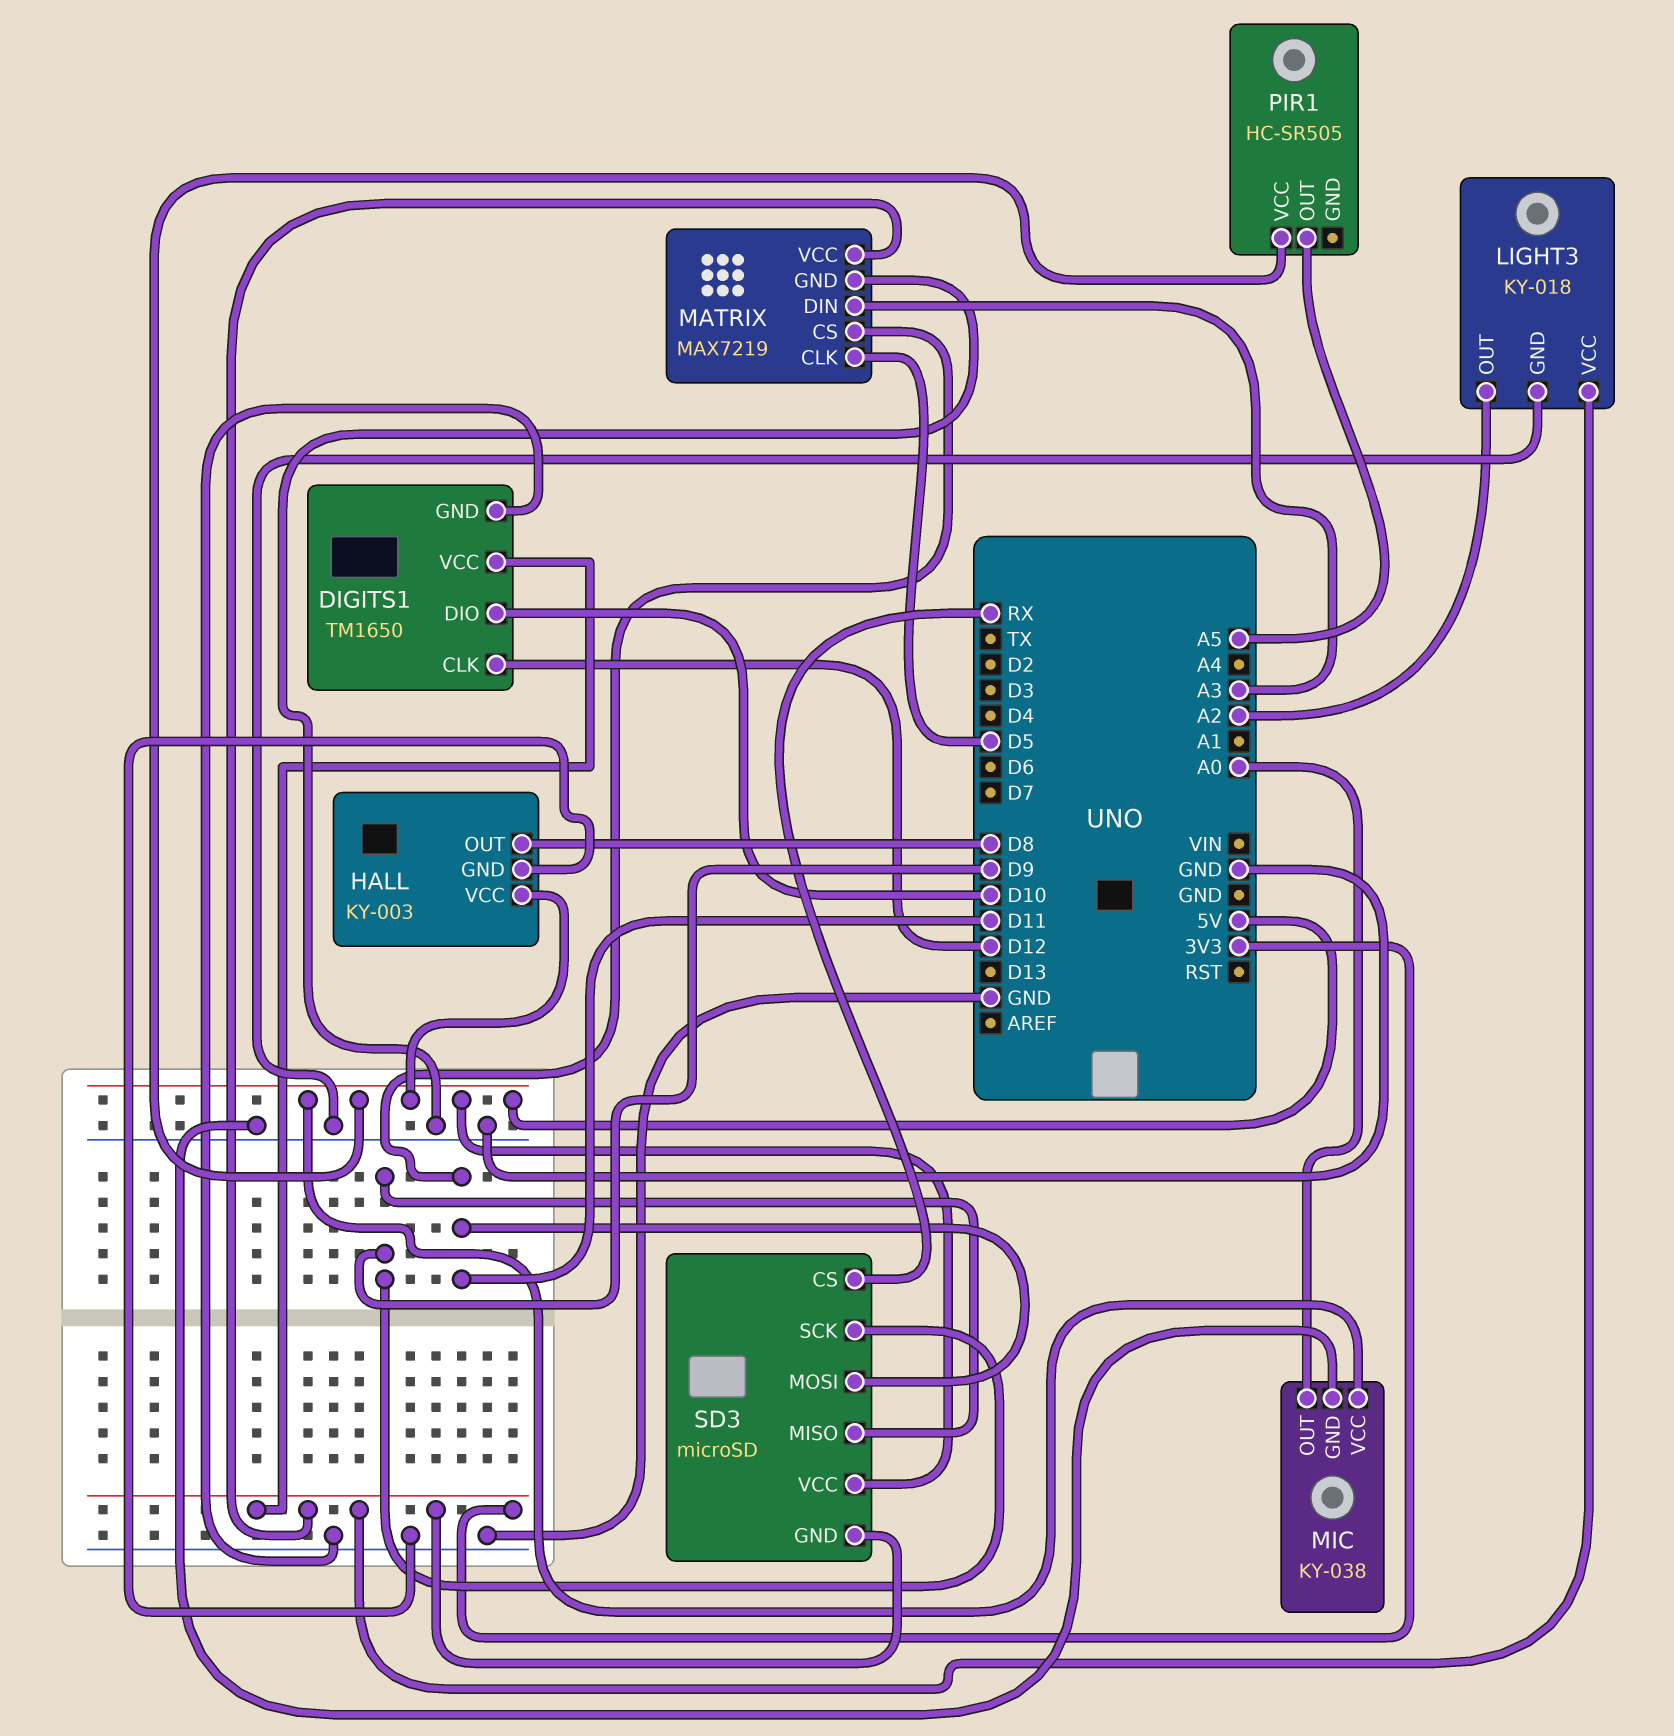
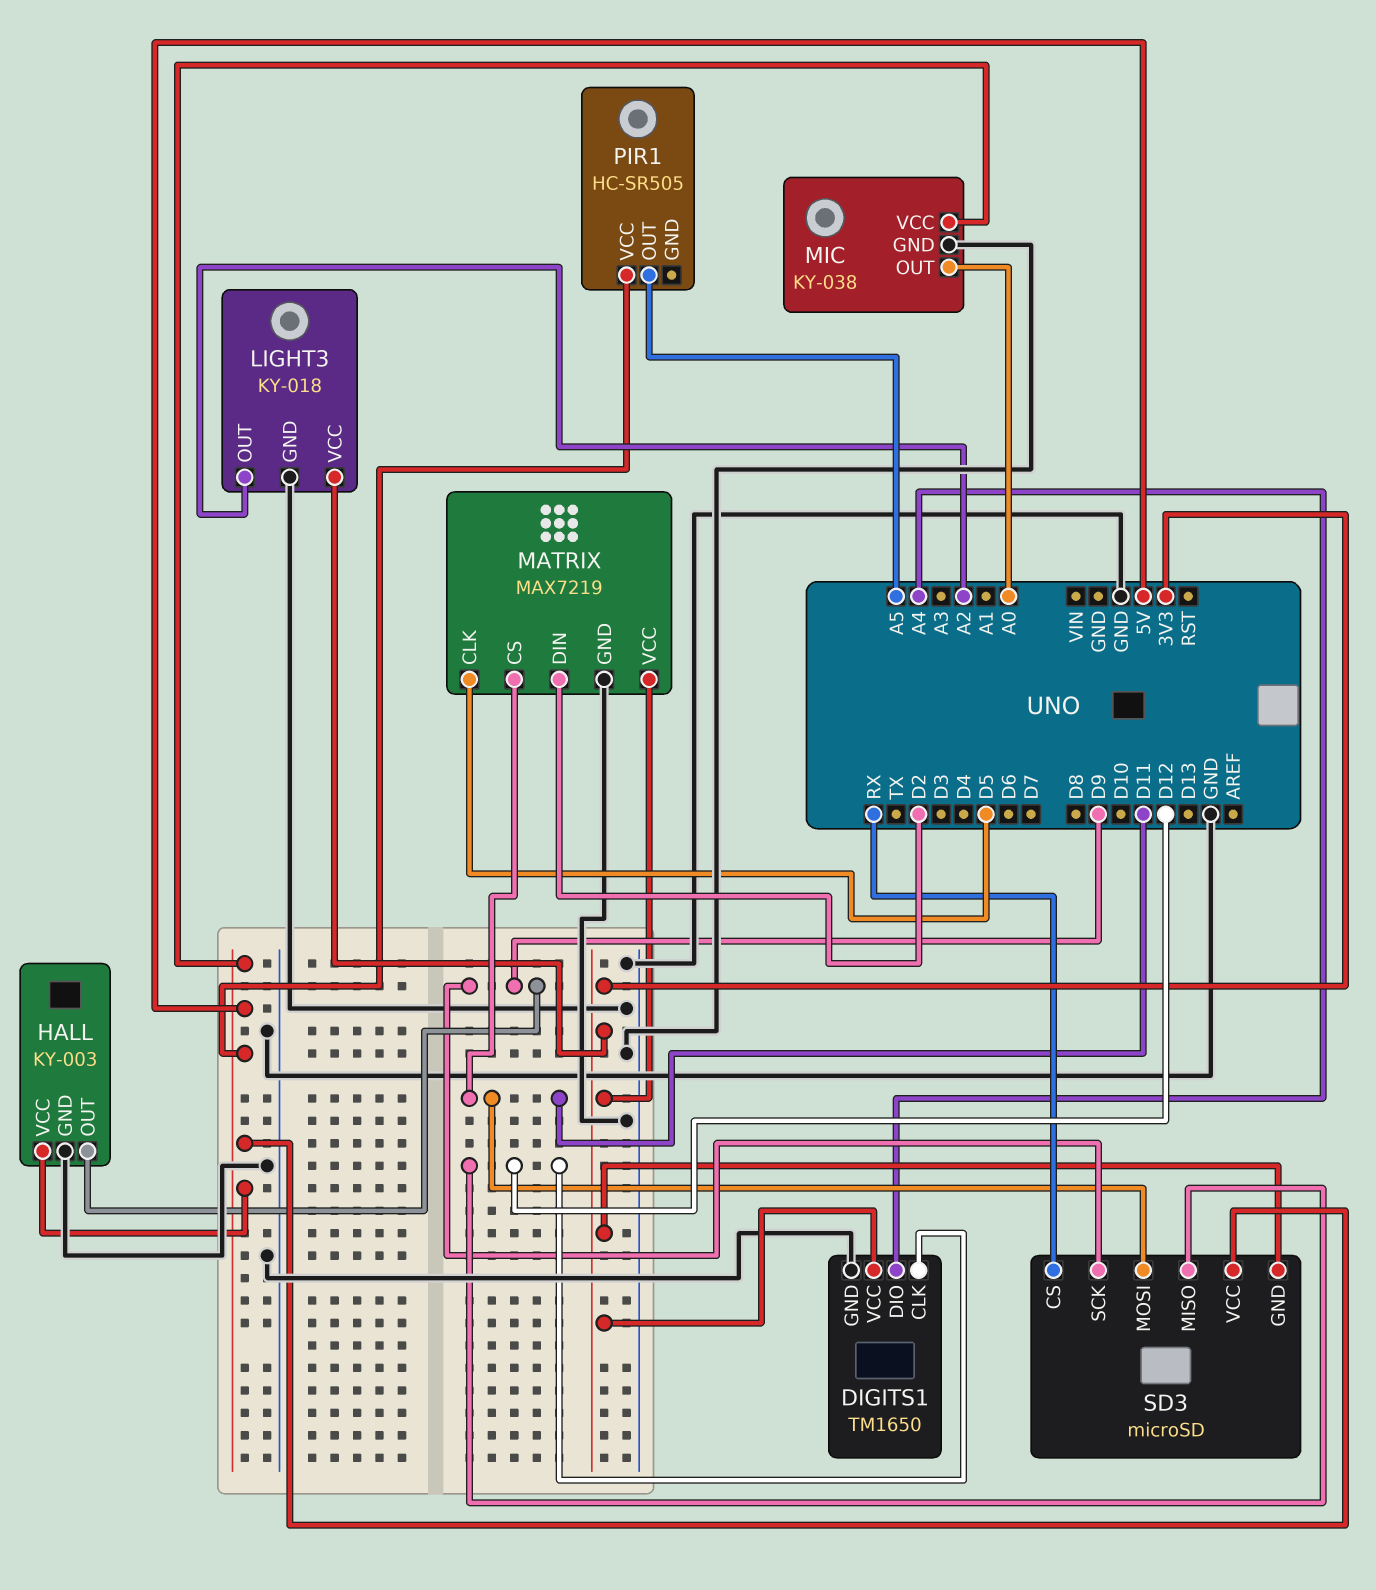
DIGITS1 pin DIO: D10 -> A4
HALL pin OUT: D8 -> D9
MATRIX pin DIN: A3 -> D2
SD3 pin MISO: D9 -> D12

